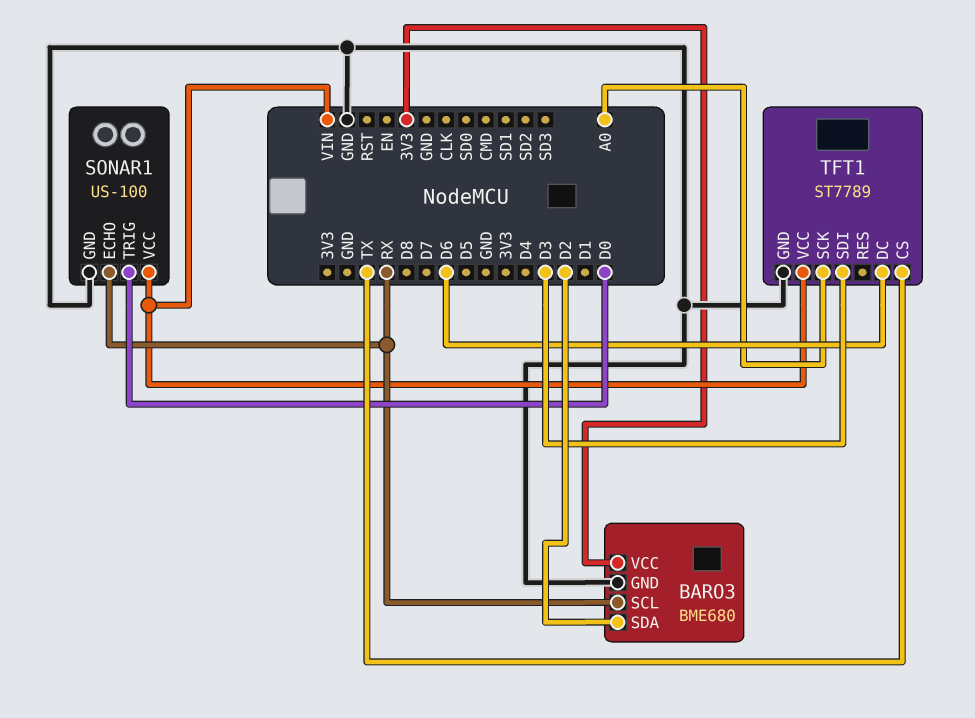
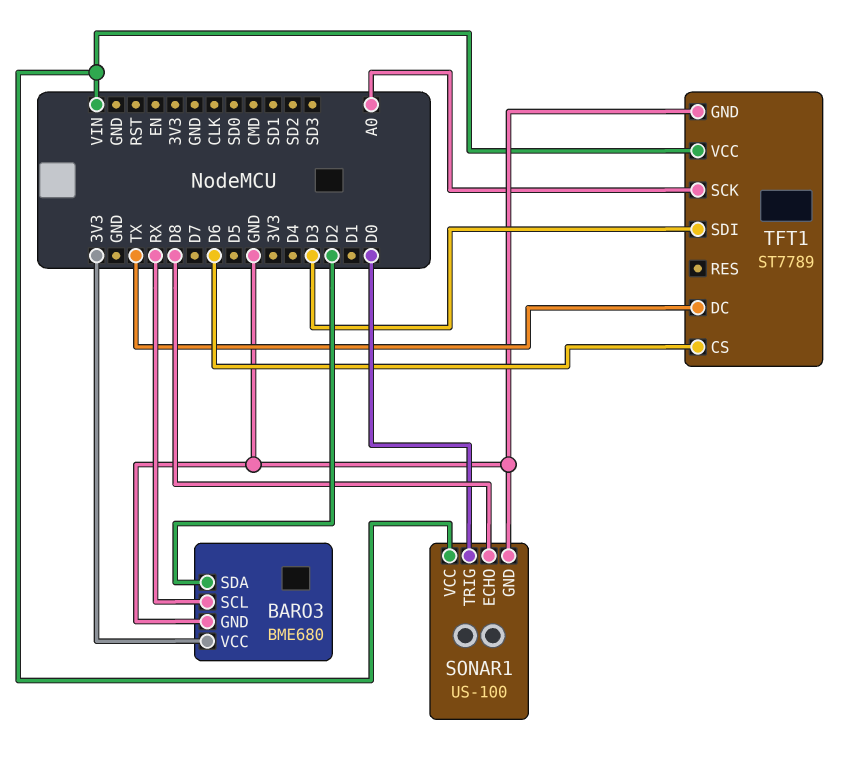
SONAR1 pin ECHO: RX -> D8
TFT1 pin CS: TX -> D6
TFT1 pin DC: D6 -> TX

